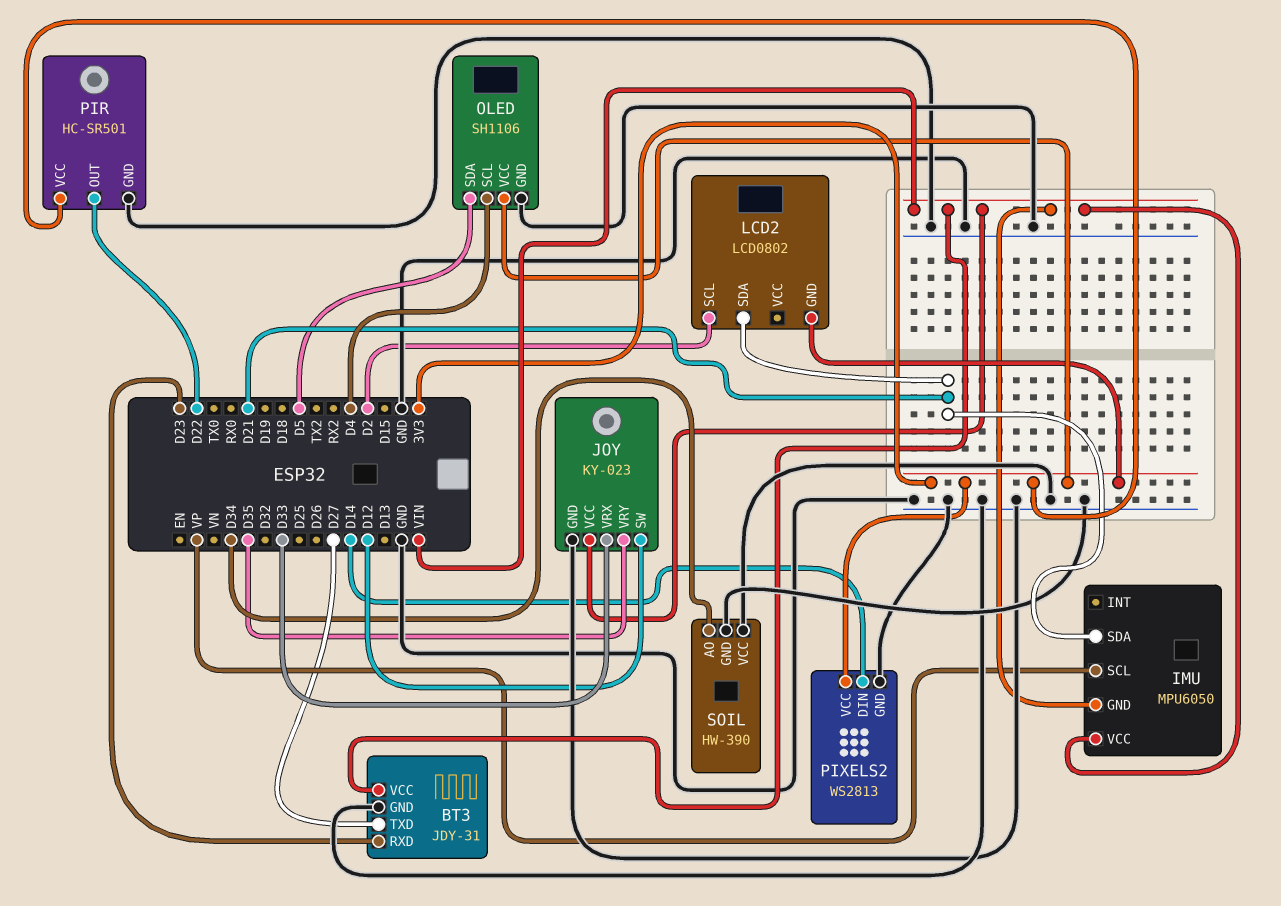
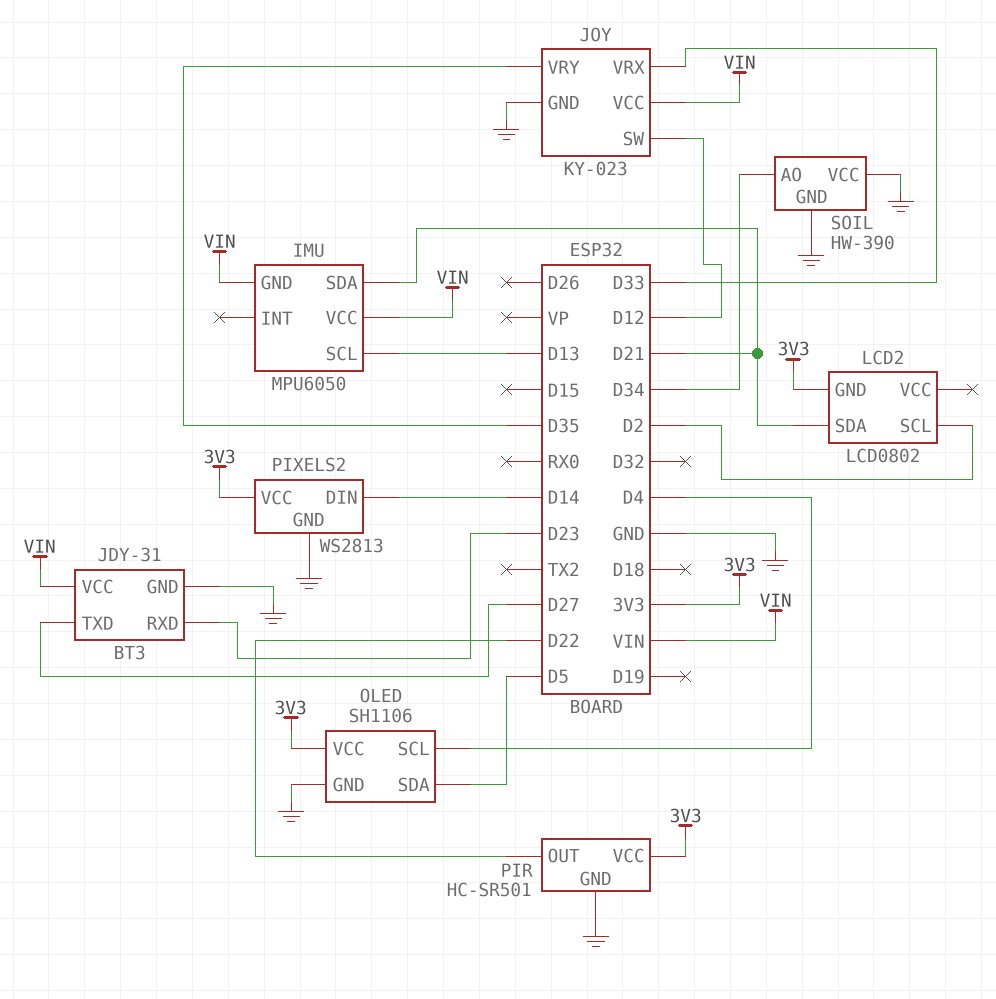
IMU pin SCL: VP -> D13

